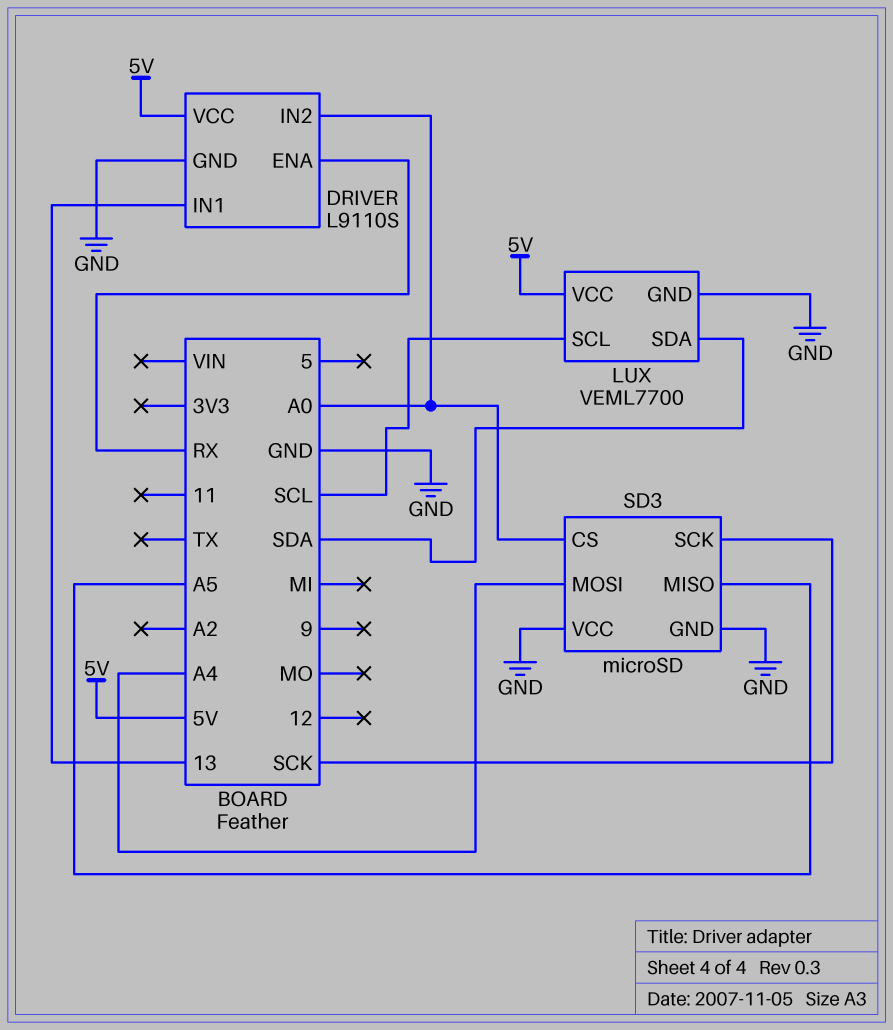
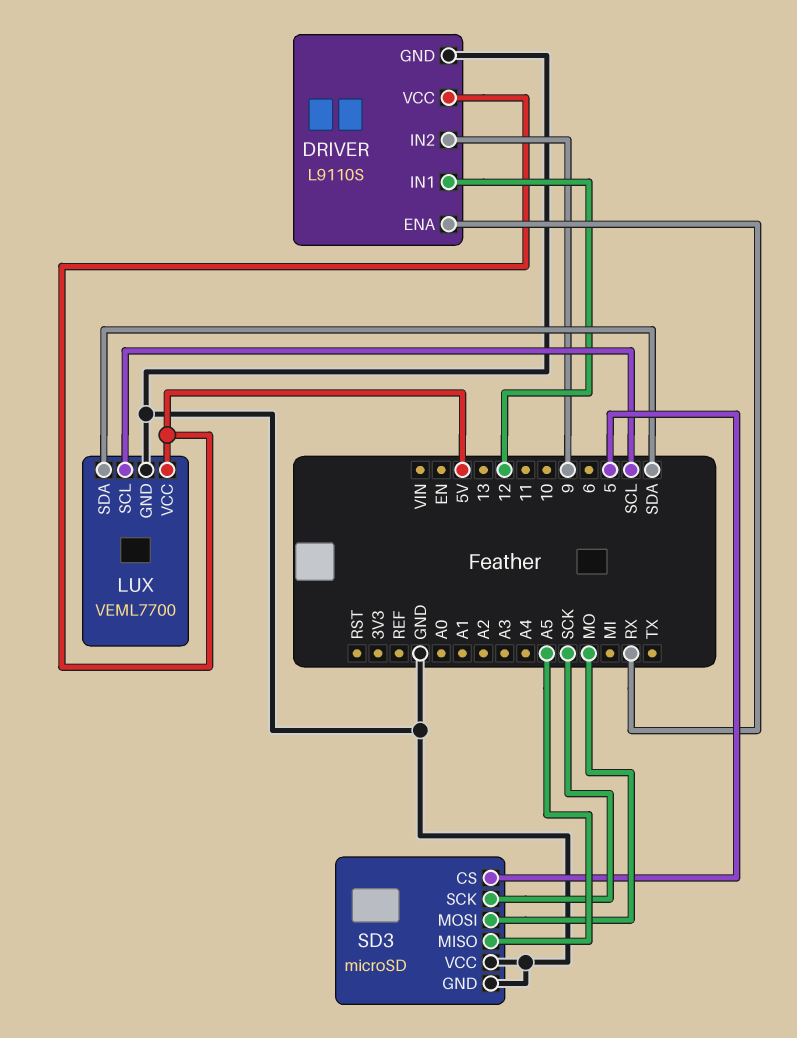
DRIVER pin IN1: 13 -> 12
DRIVER pin IN2: A0 -> 9
SD3 pin CS: A0 -> 5
SD3 pin MOSI: A4 -> MO

